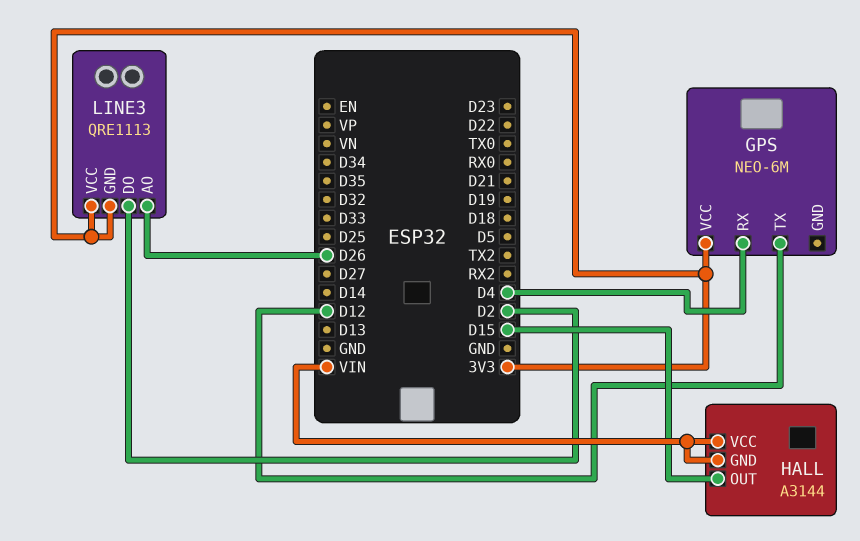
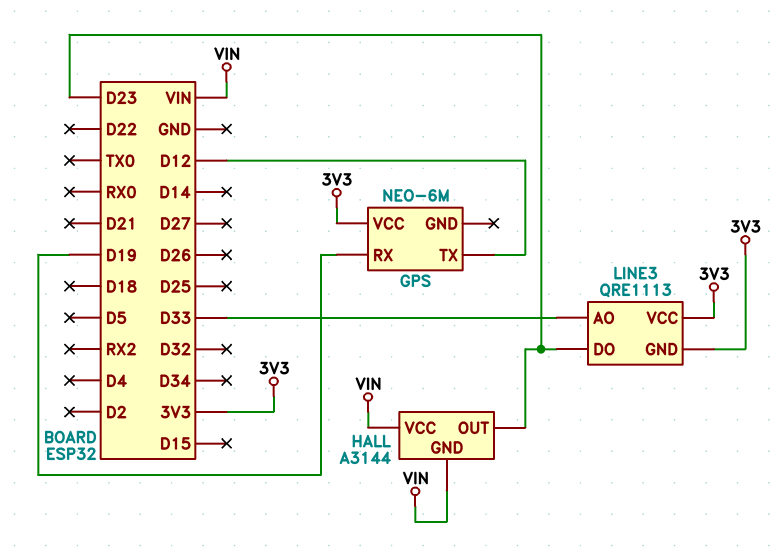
GPS pin RX: D4 -> D19
HALL pin OUT: D15 -> D23
LINE3 pin AO: D26 -> D33
LINE3 pin DO: D2 -> D23

